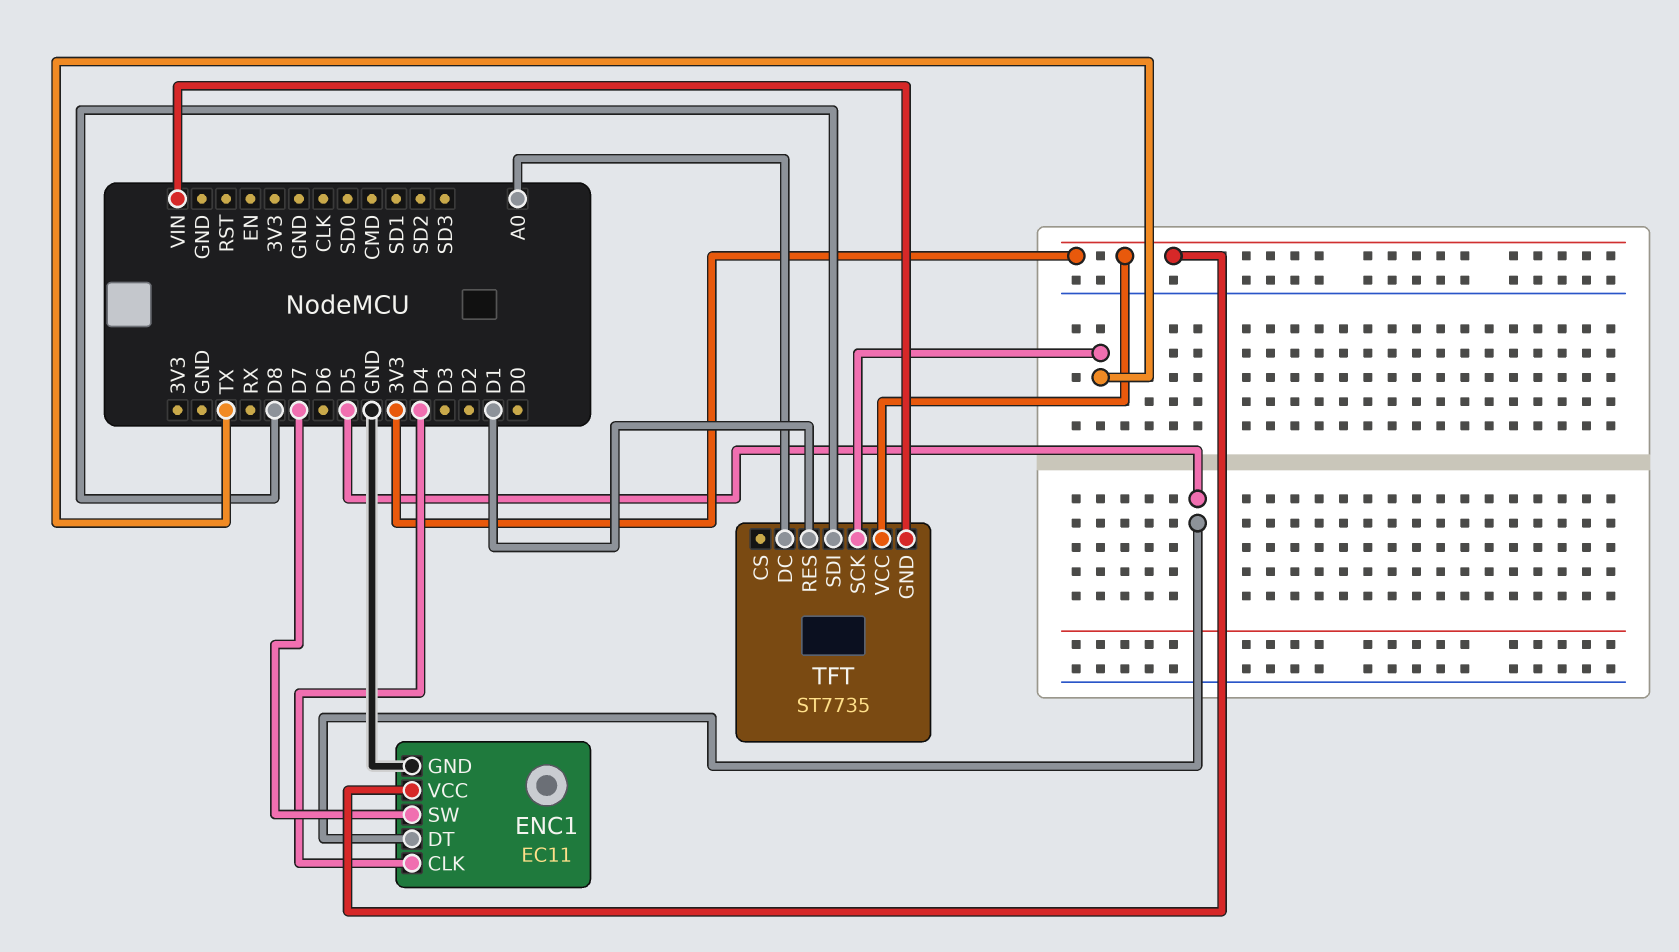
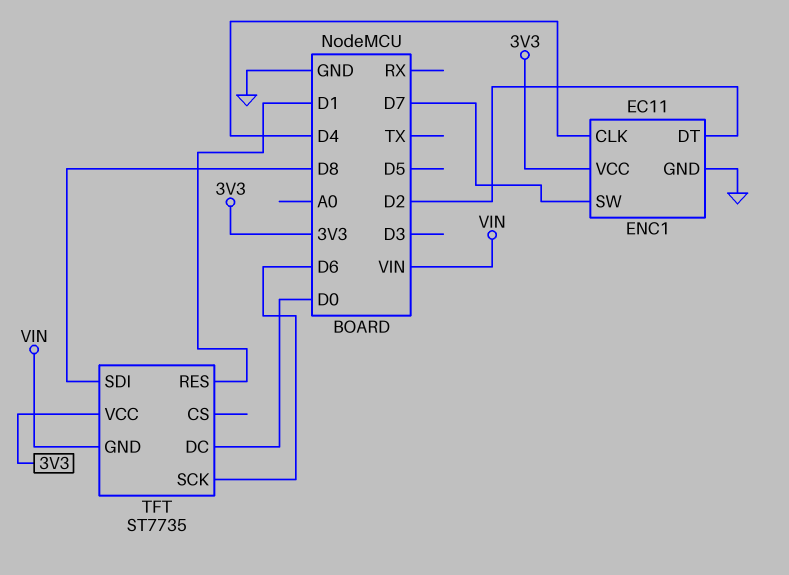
ENC1 pin DT: D5 -> D2
TFT pin DC: A0 -> D0
TFT pin SCK: TX -> D6

